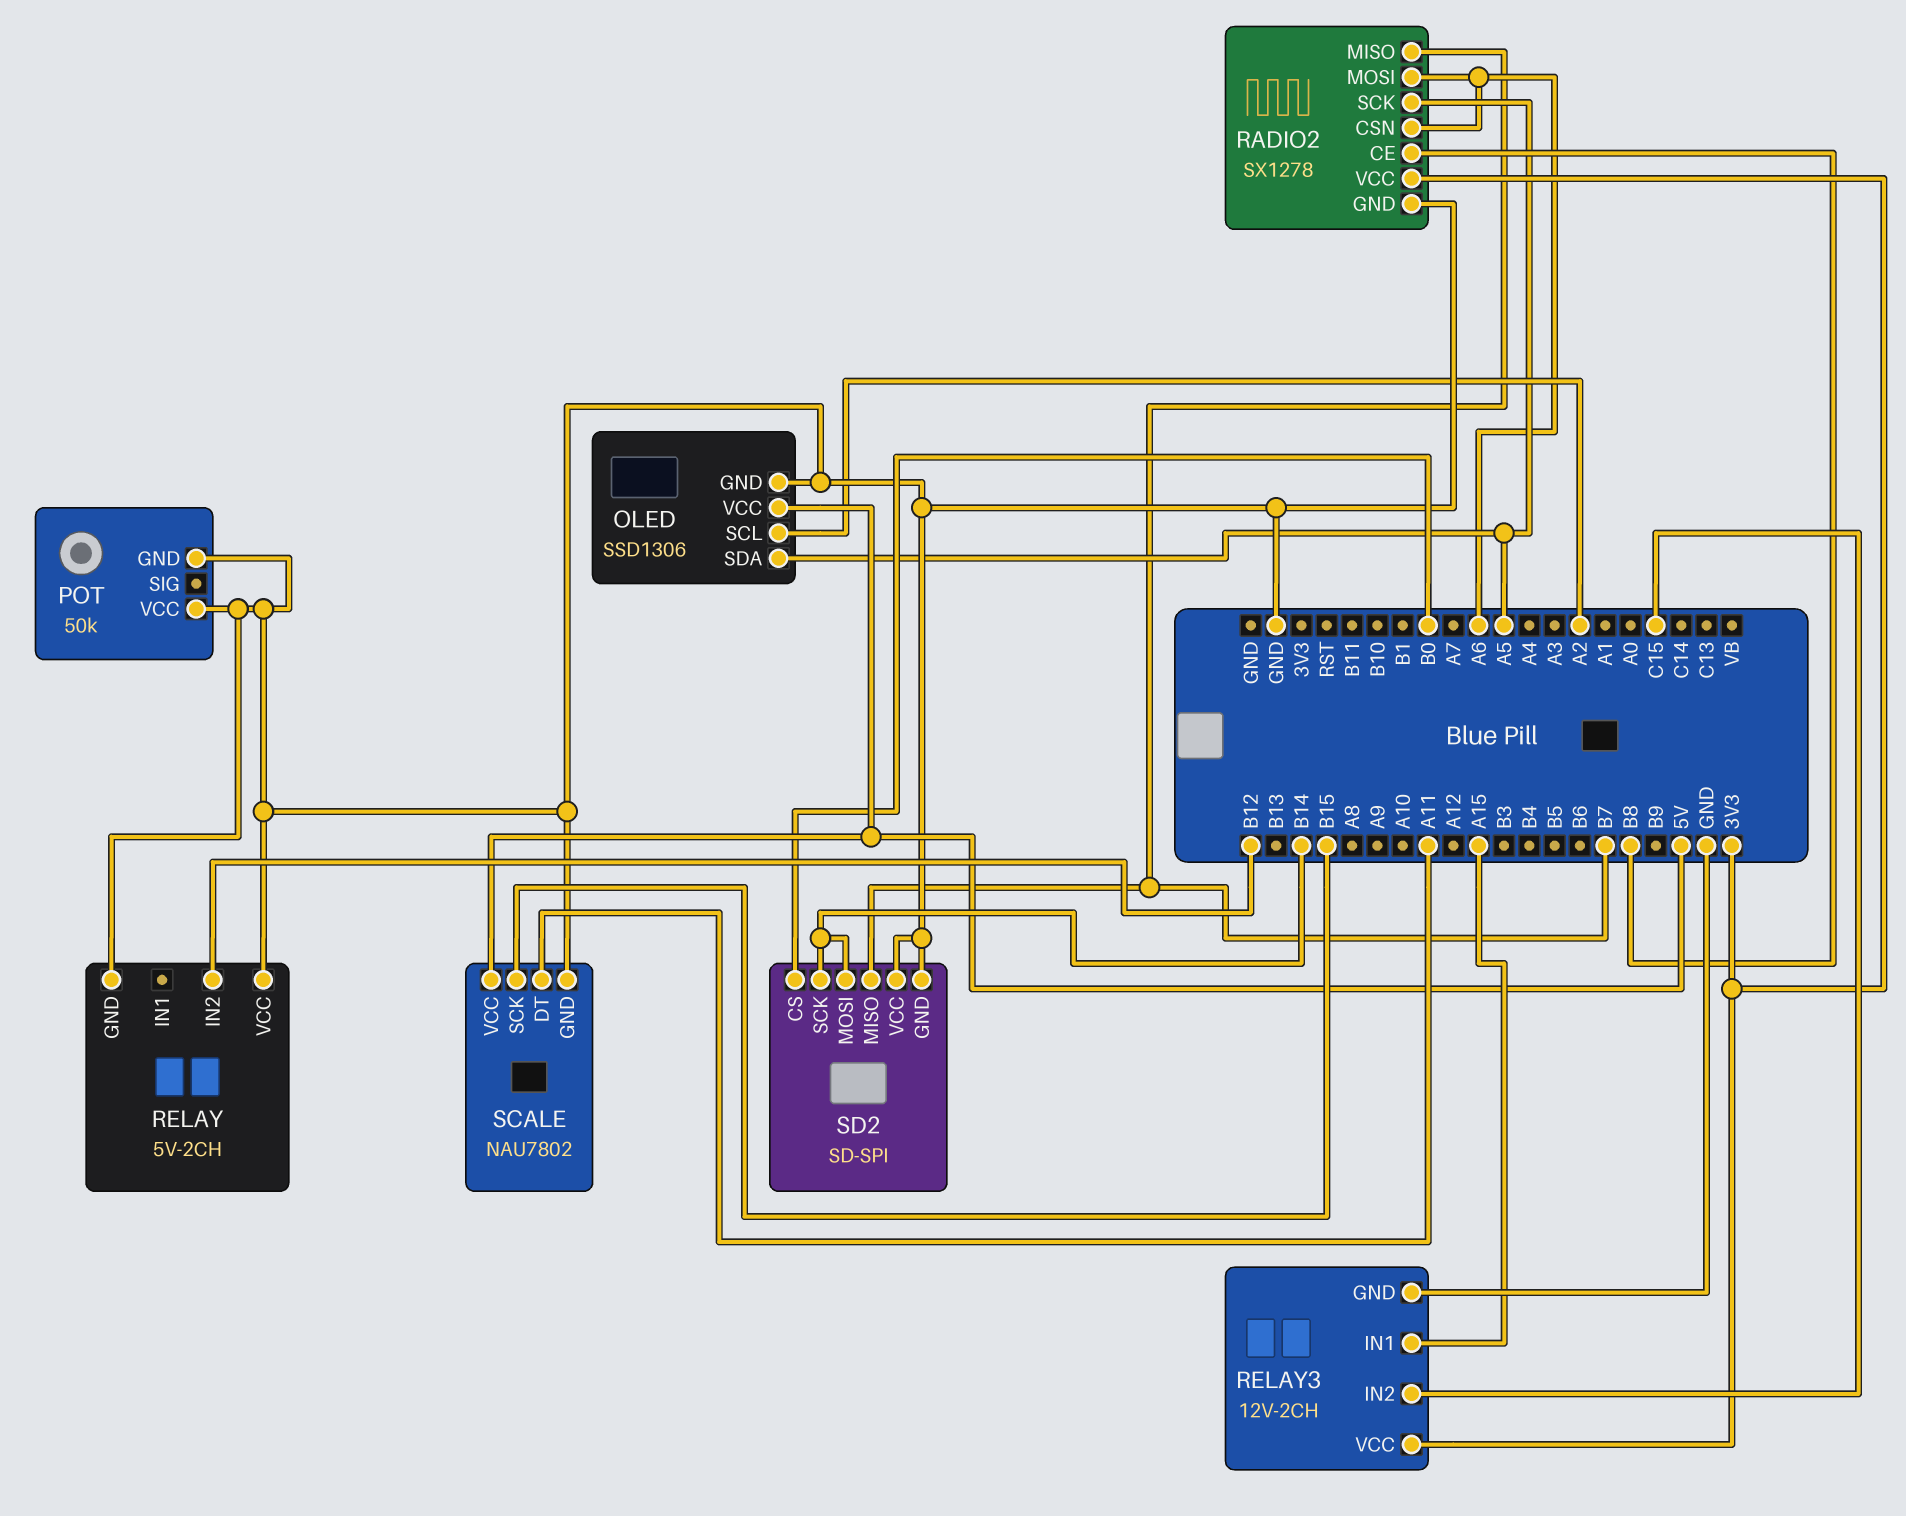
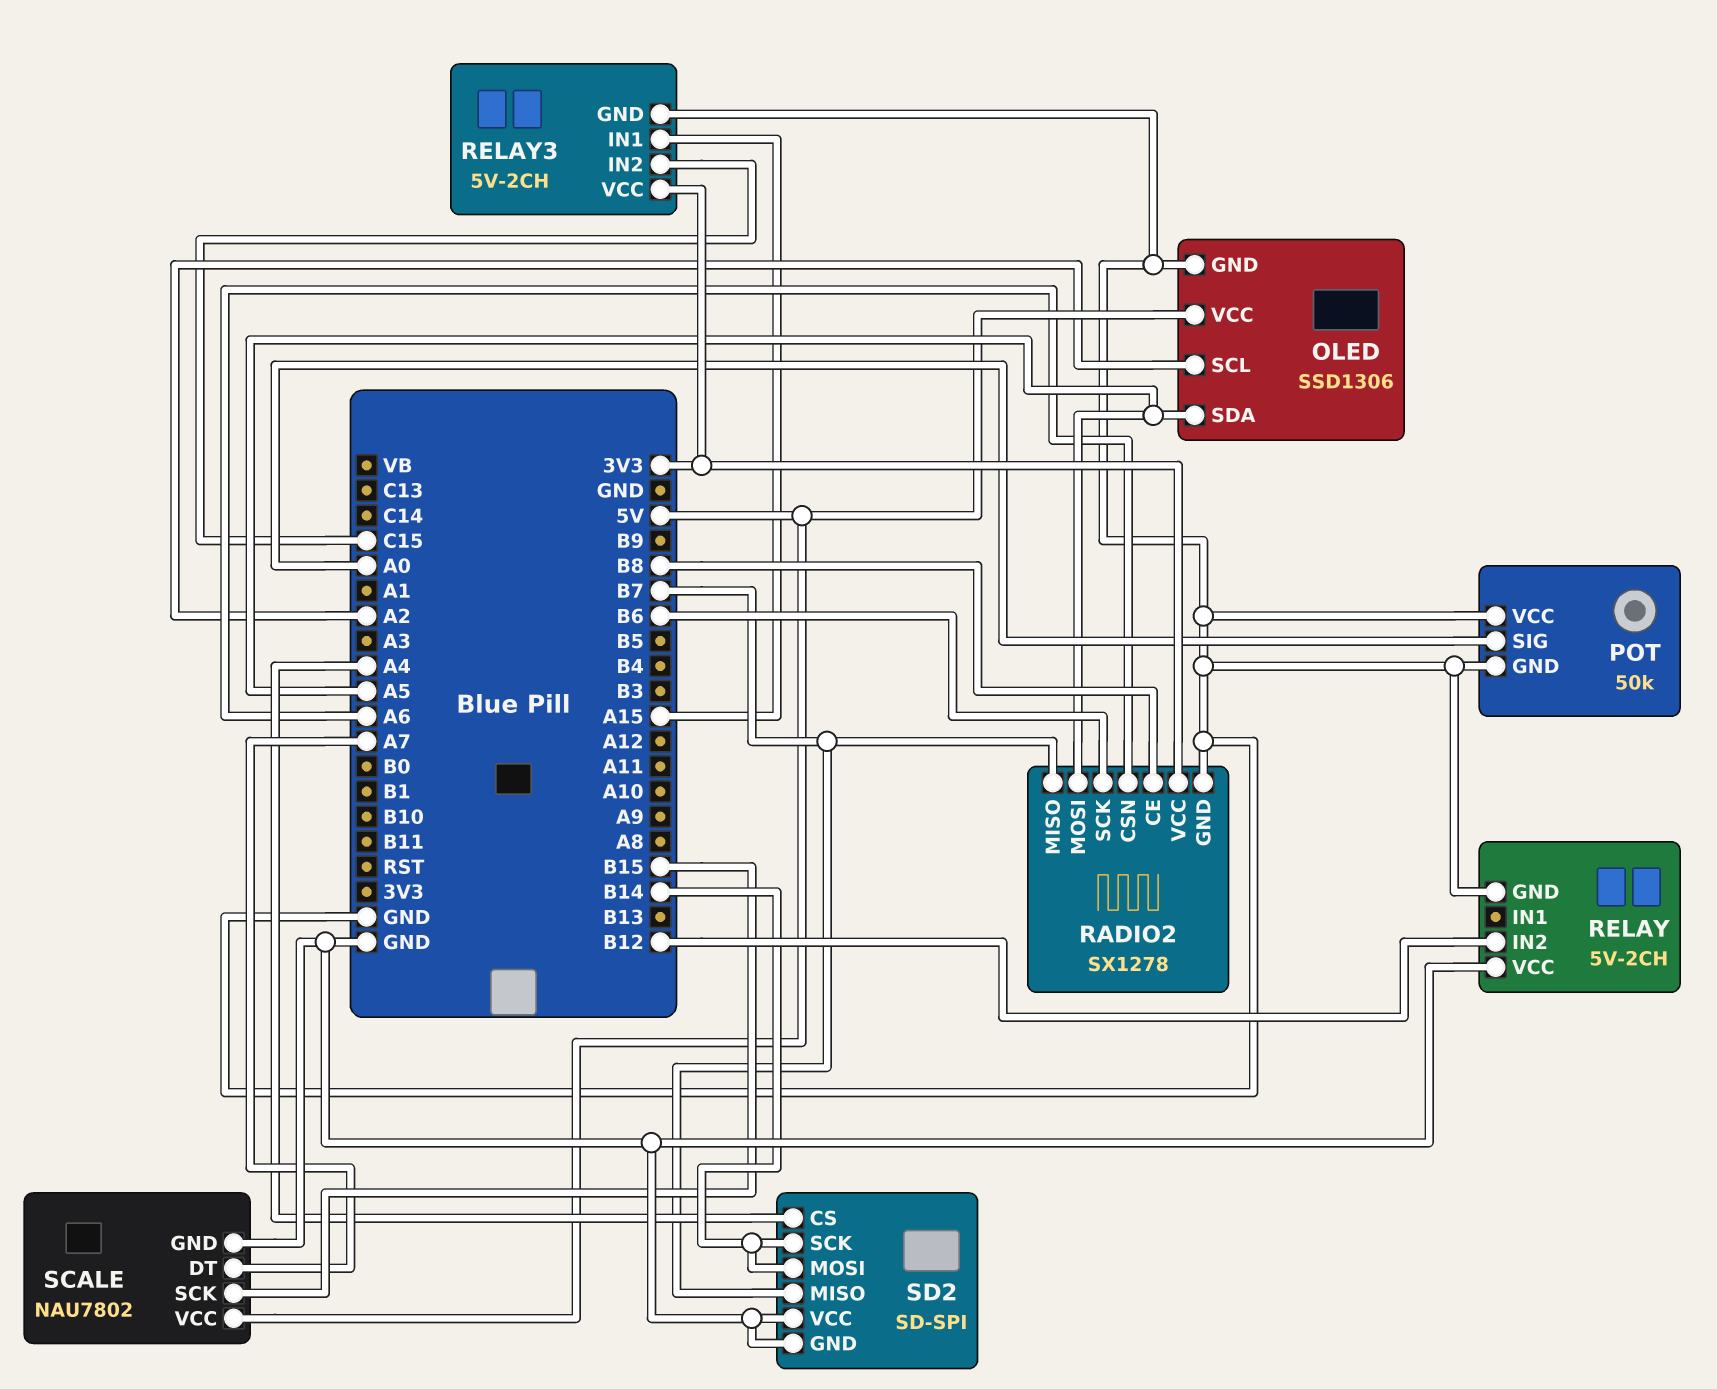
POT pin SIG: none -> A0
RADIO2 pin MOSI: A6 -> A5
RADIO2 pin SCK: A5 -> B6
RELAY3: 12V-2CH -> 5V-2CH
SCALE pin DT: A11 -> A7
SD2 pin CS: B0 -> A4

